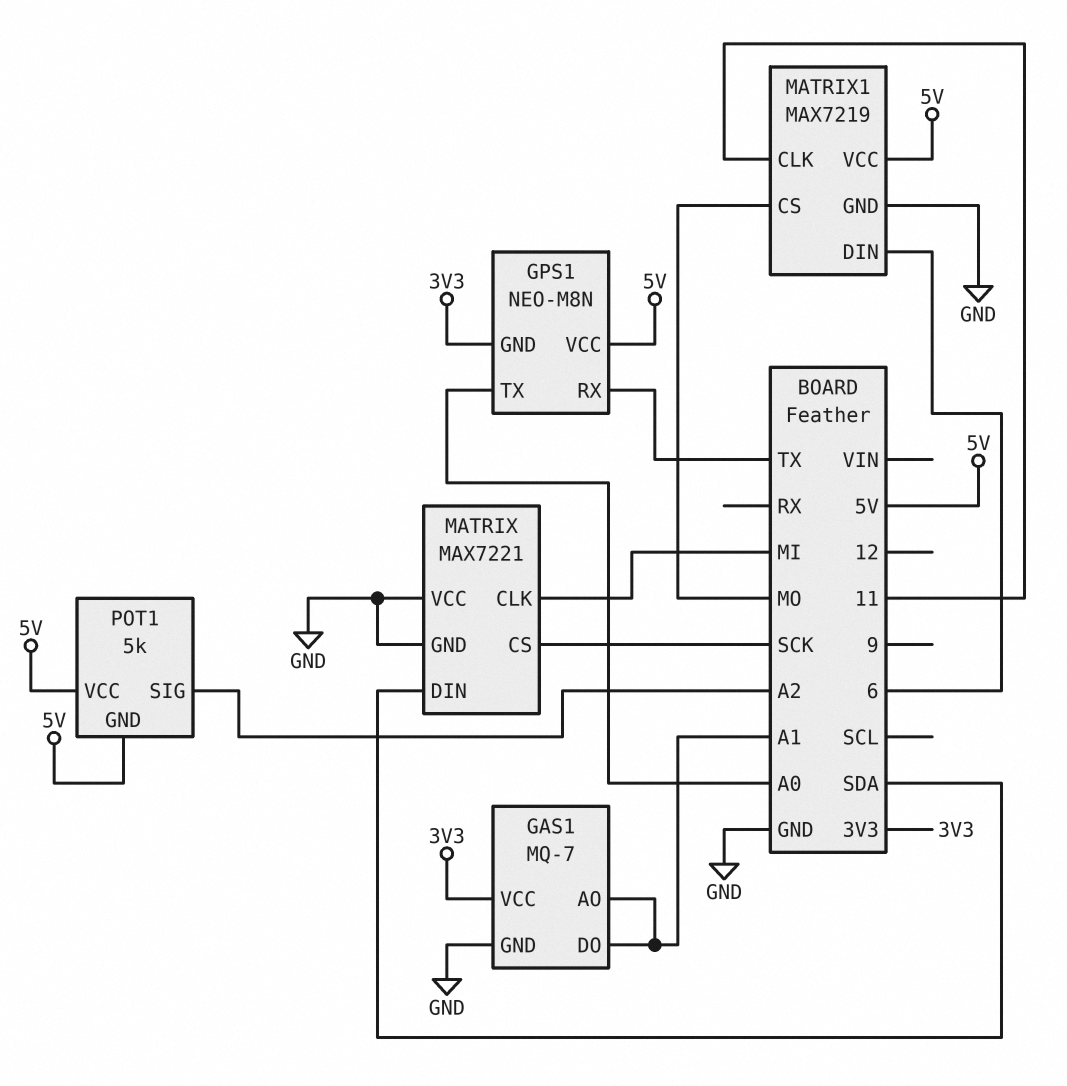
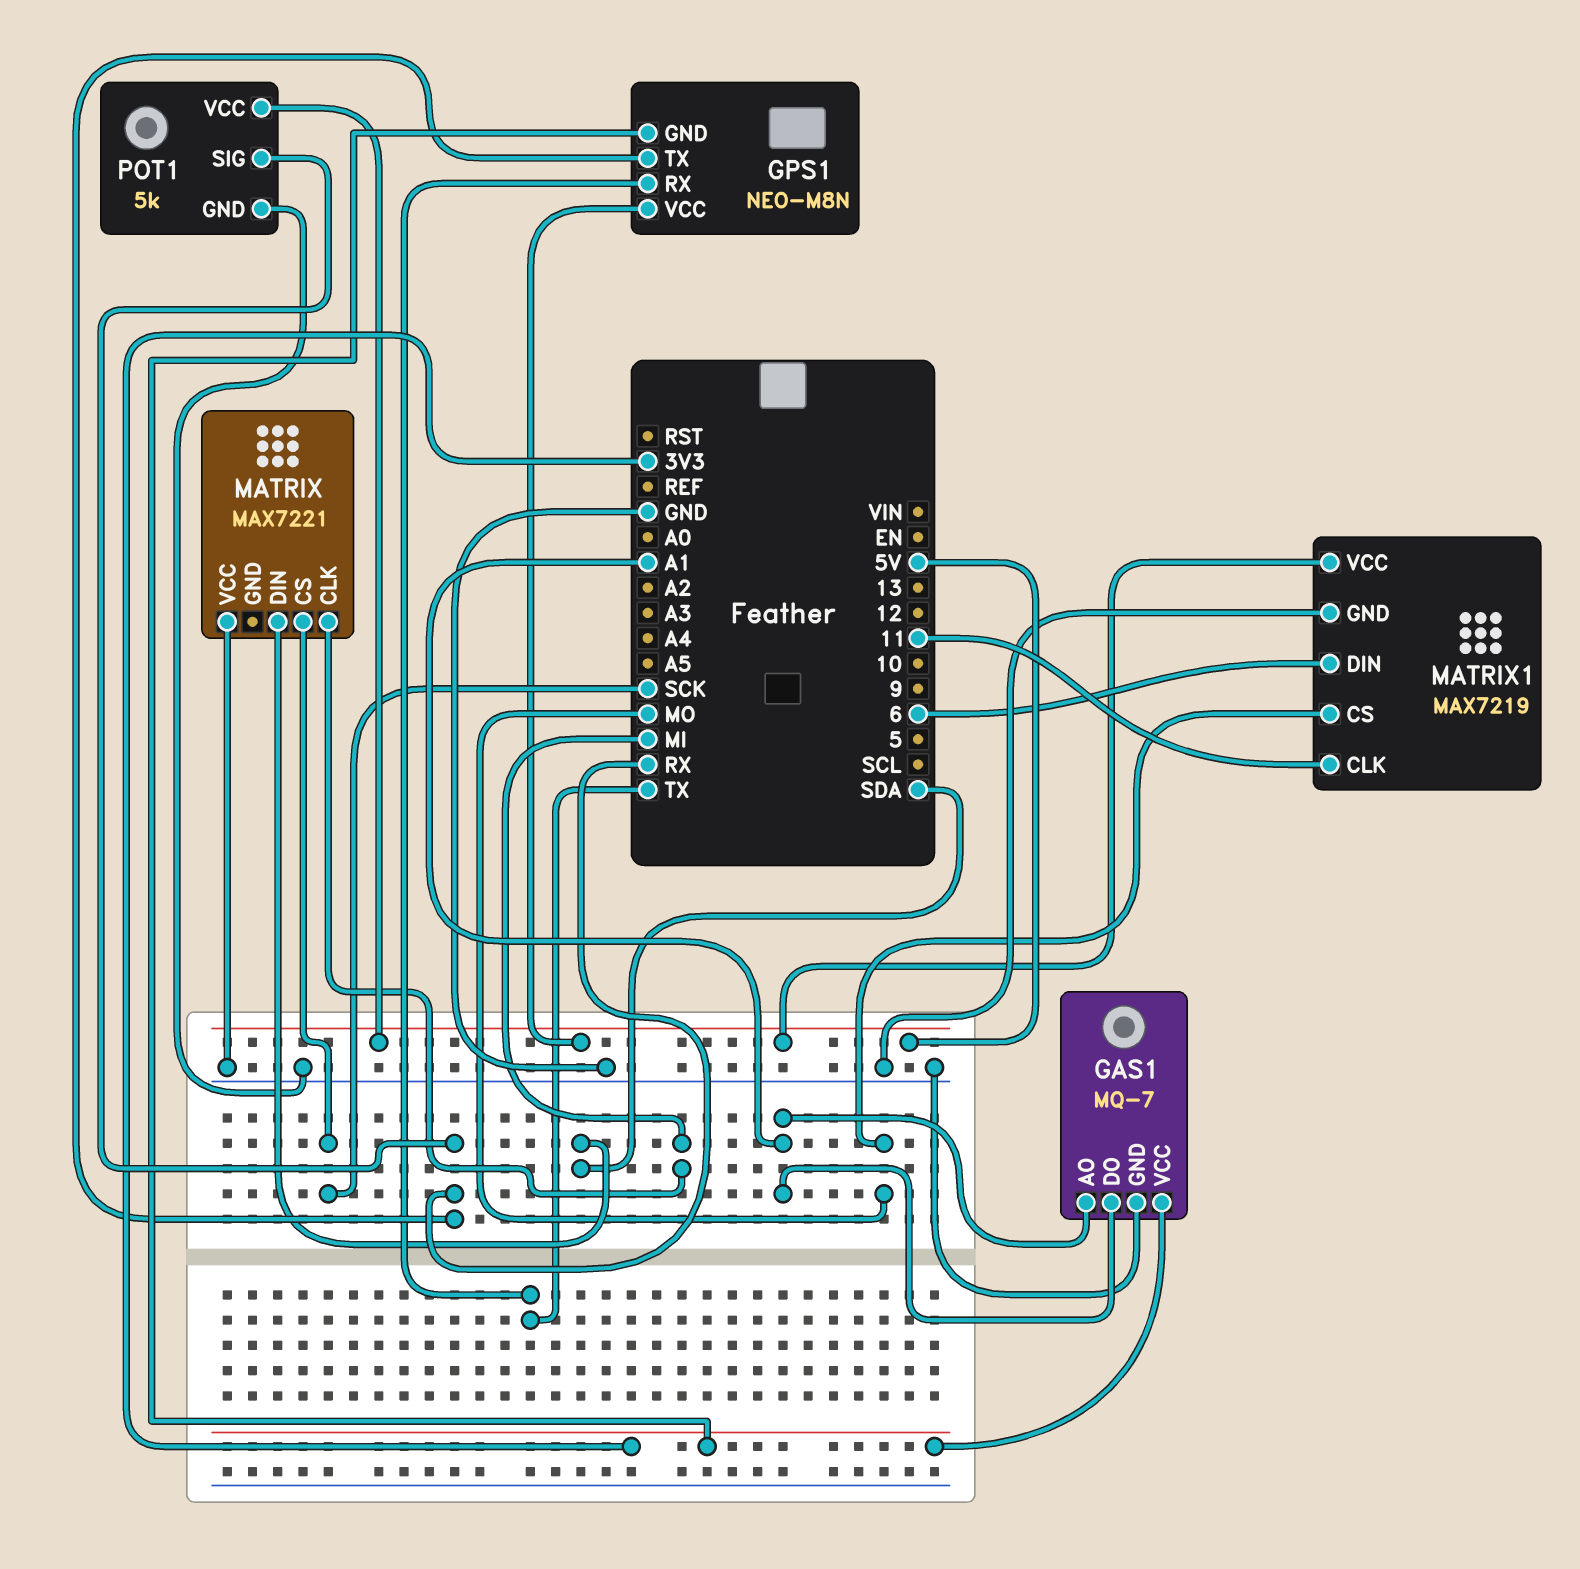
GPS1 pin TX: A0 -> RX
MATRIX pin GND: GND -> none
POT1 pin GND: 5V -> GND
POT1 pin SIG: A2 -> RX

